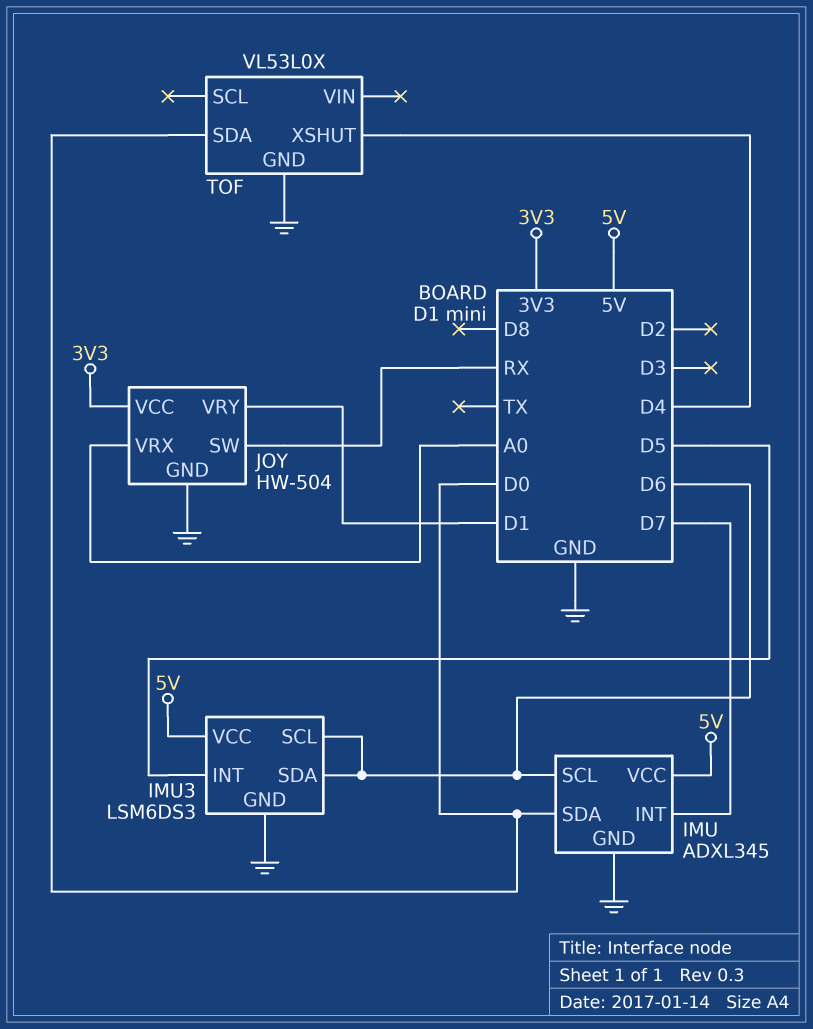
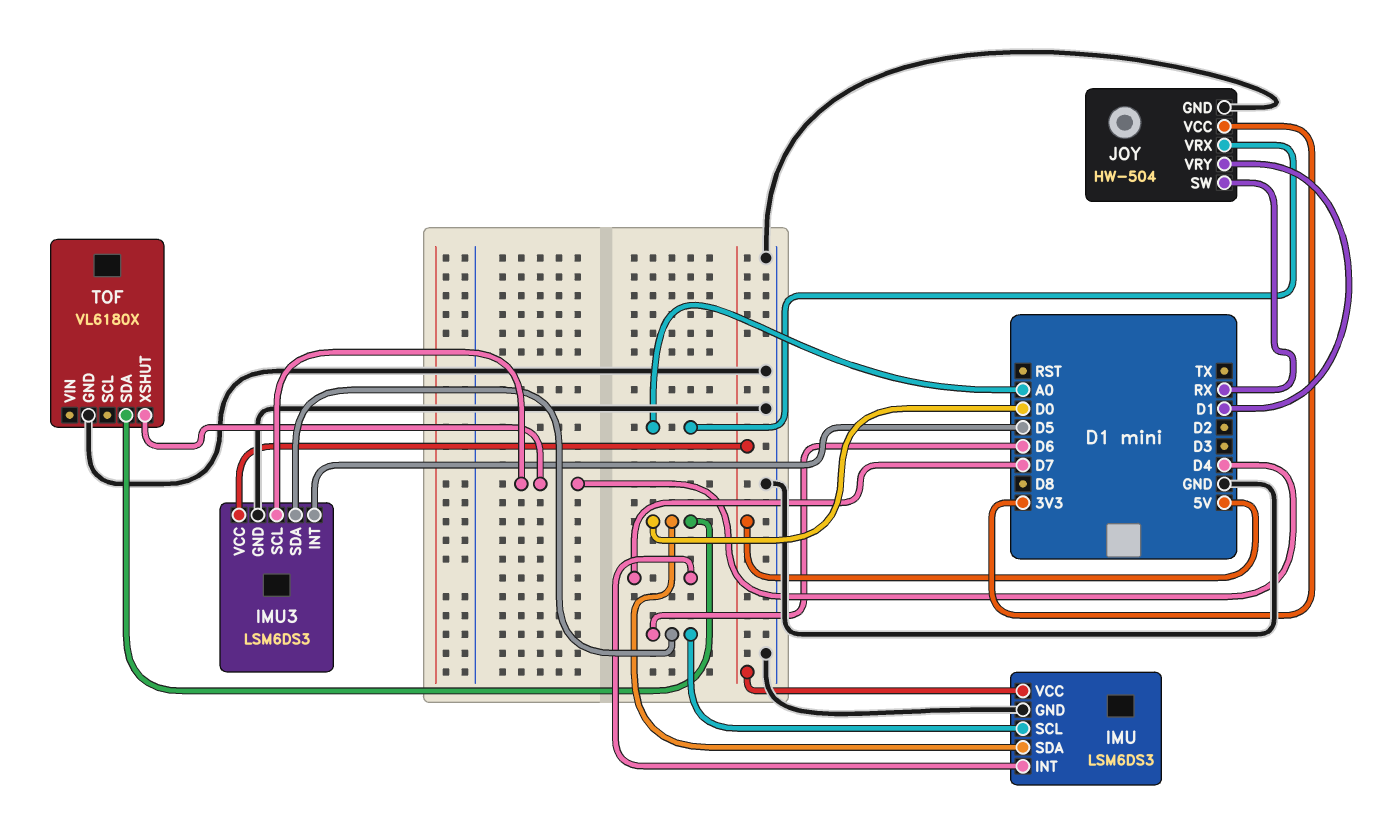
IMU: ADXL345 -> LSM6DS3
IMU3 pin SCL: D6 -> D4
TOF: VL53L0X -> VL6180X

